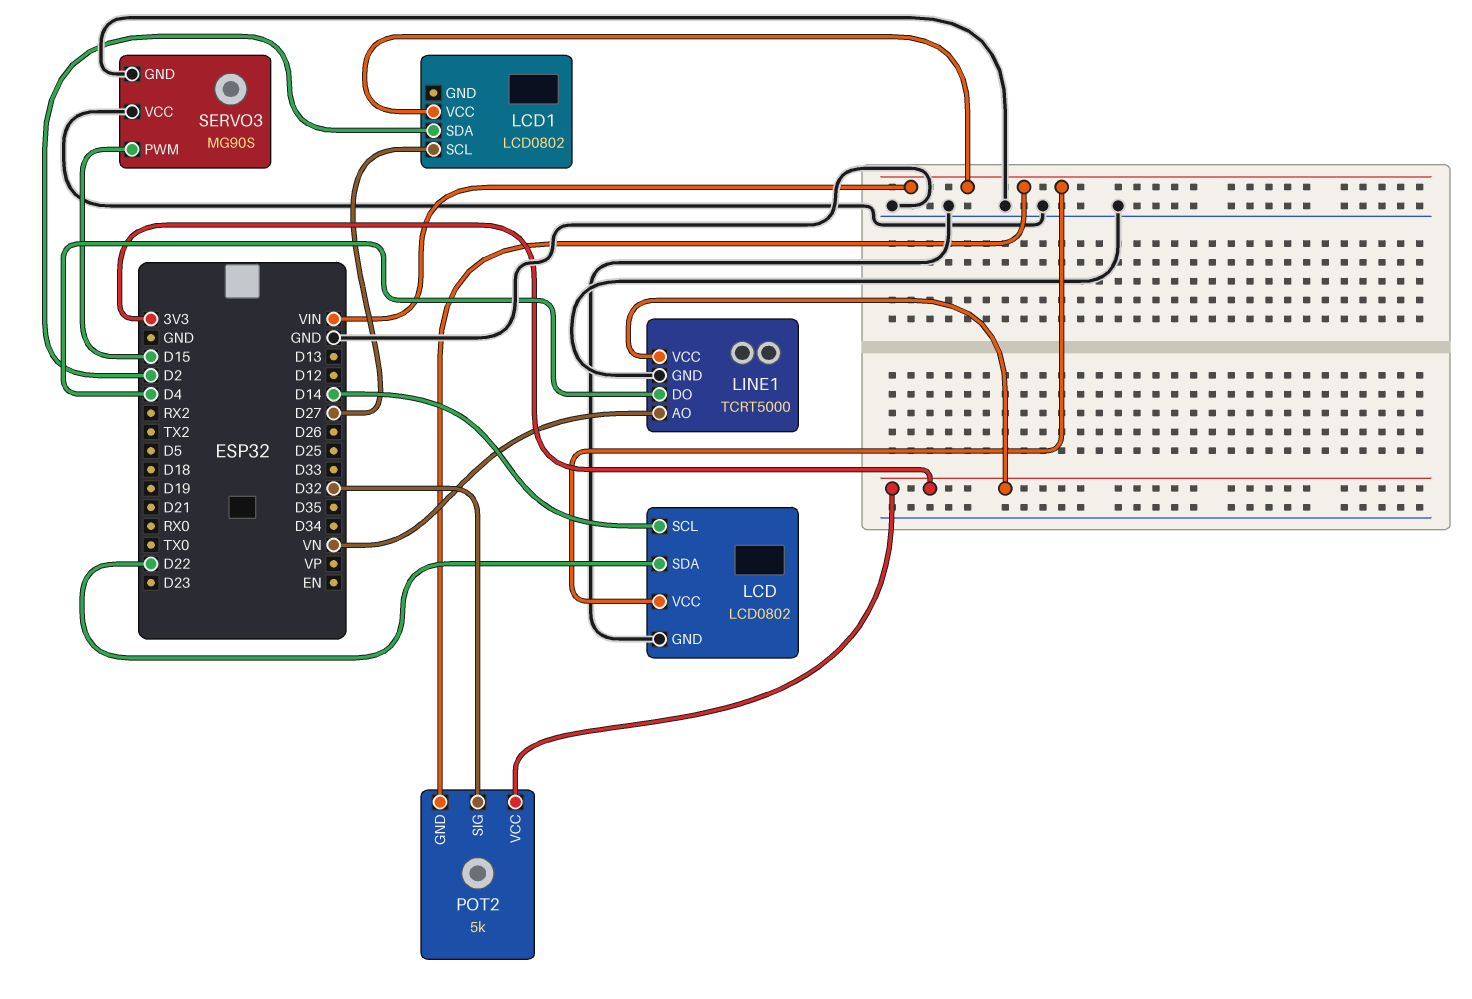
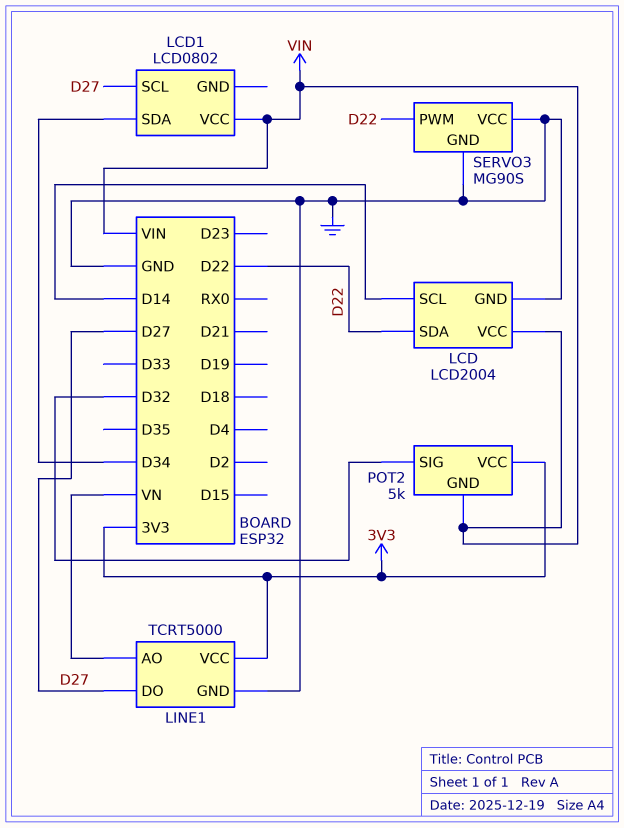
LCD: LCD0802 -> LCD2004
LCD1 pin SDA: D2 -> D34
LINE1 pin DO: D4 -> D27
SERVO3 pin PWM: D15 -> D22

